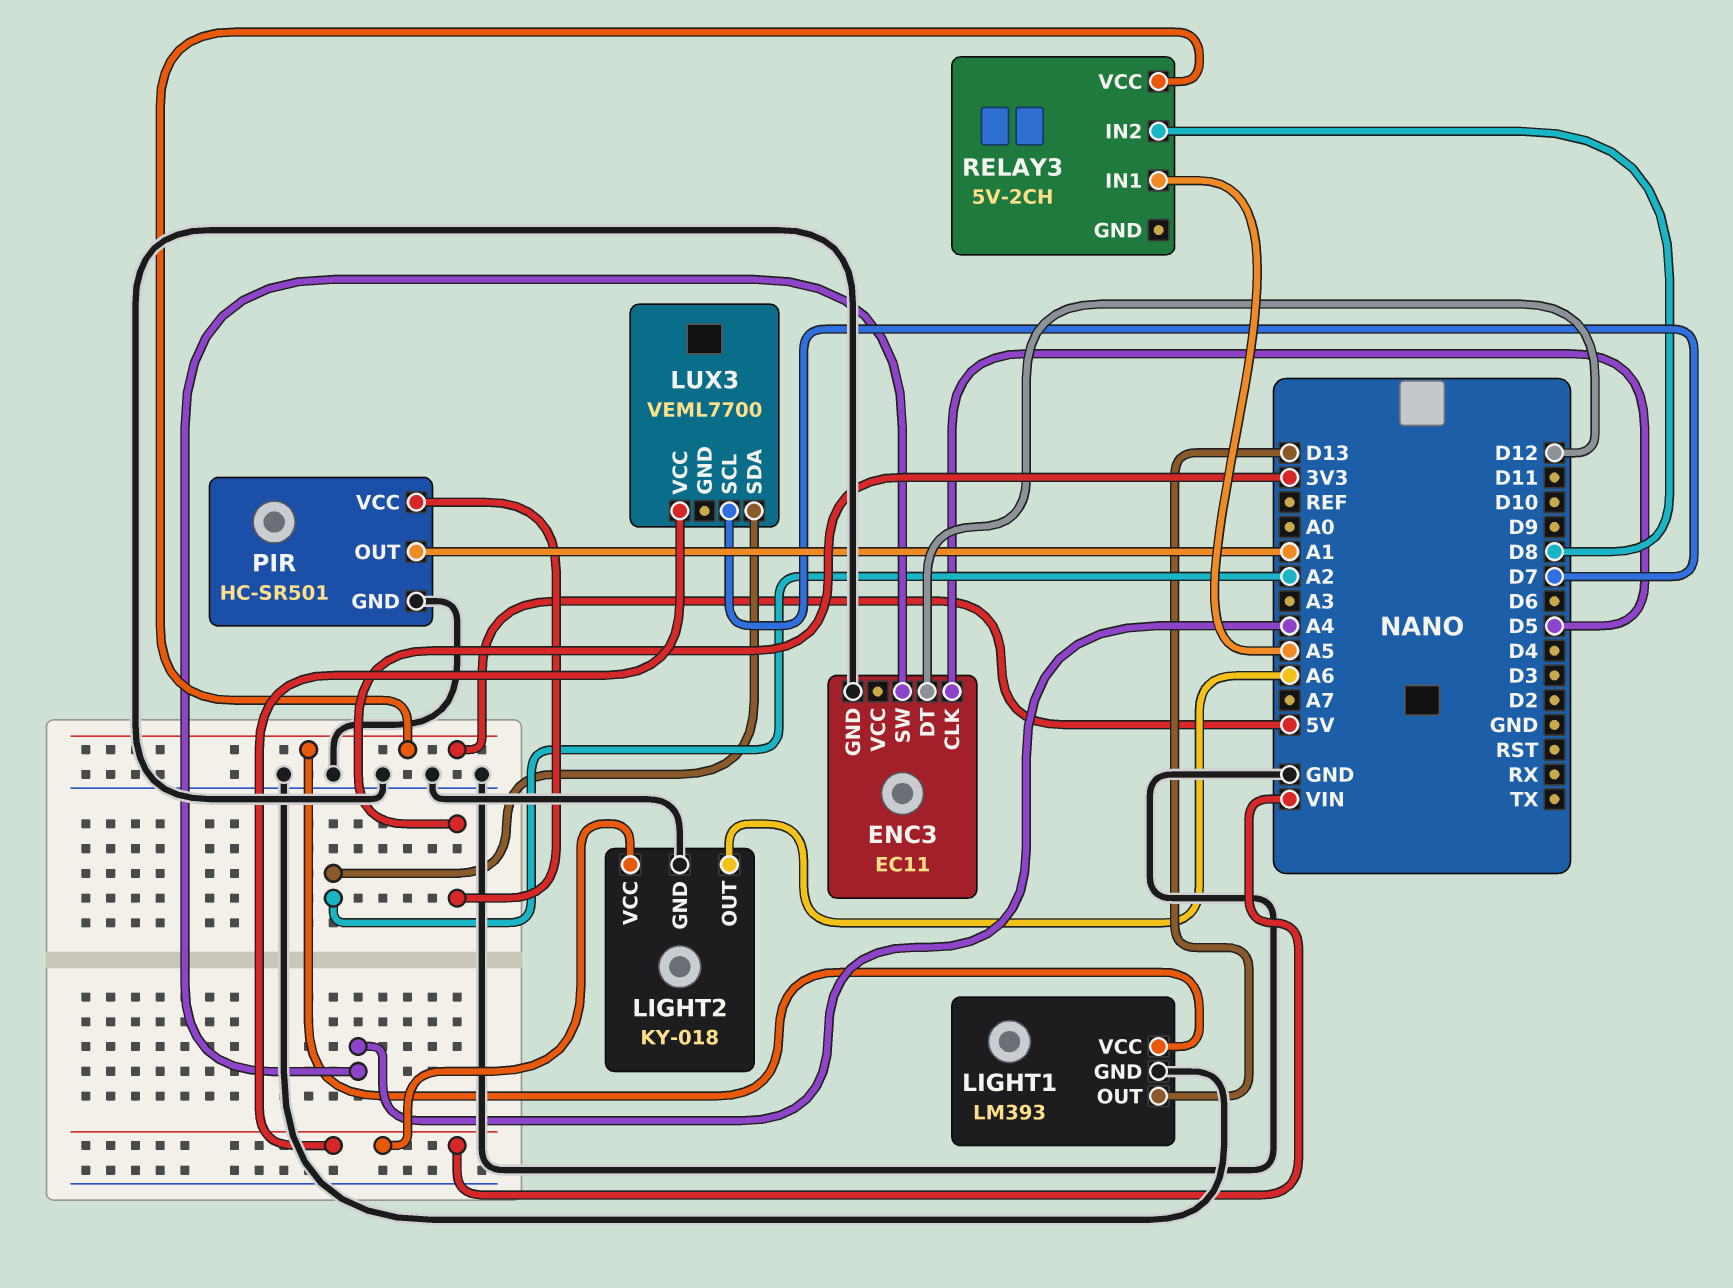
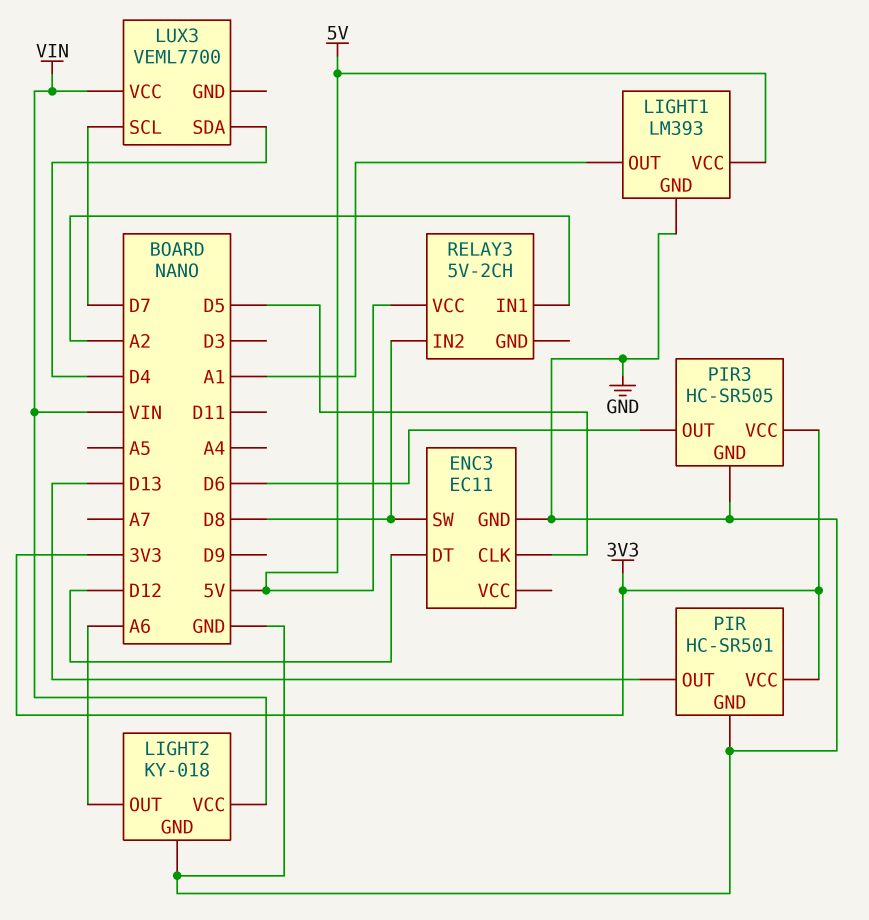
ENC3 pin SW: A4 -> D8
LIGHT1 pin OUT: D13 -> A1
LUX3 pin SDA: A2 -> D4
PIR pin OUT: A1 -> D13
PIR3: none -> HC-SR505
PIR3 pin GND: none -> GND
PIR3 pin OUT: none -> D6
PIR3 pin VCC: none -> 3V3
RELAY3 pin IN1: A5 -> A2

